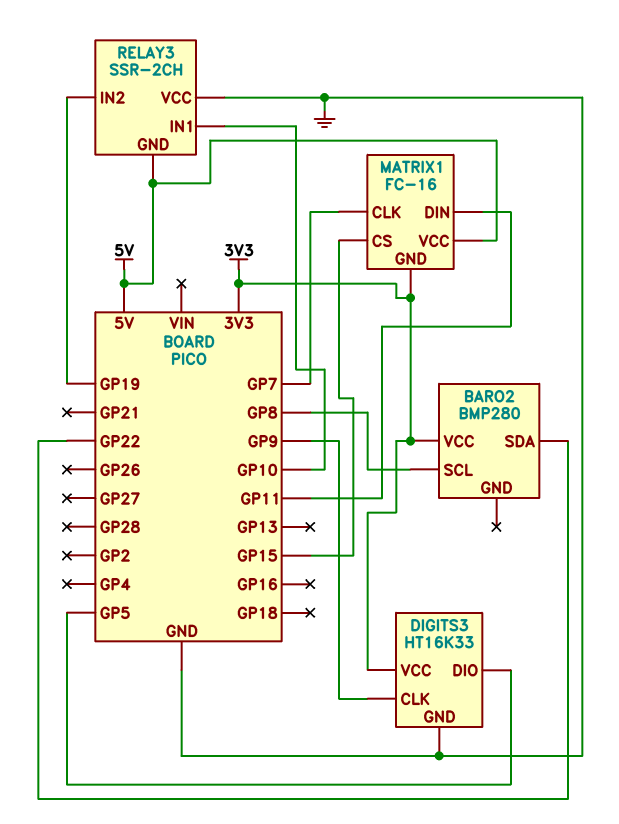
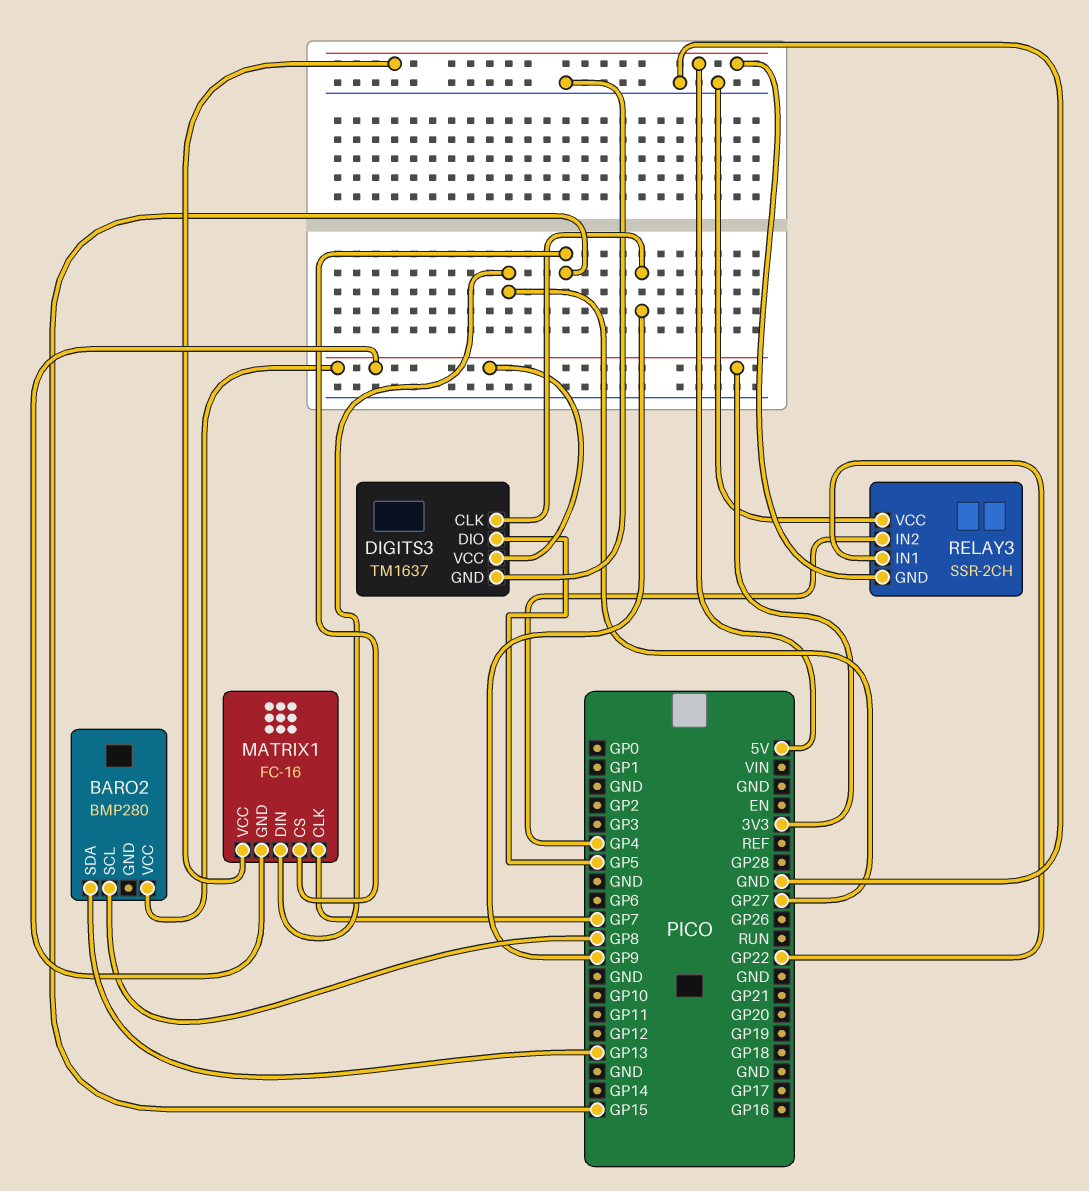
BARO2 pin SDA: GP22 -> GP13
DIGITS3: HT16K33 -> TM1637
MATRIX1 pin DIN: GP11 -> GP27
RELAY3 pin IN1: GP10 -> GP22
RELAY3 pin IN2: GP19 -> GP4

